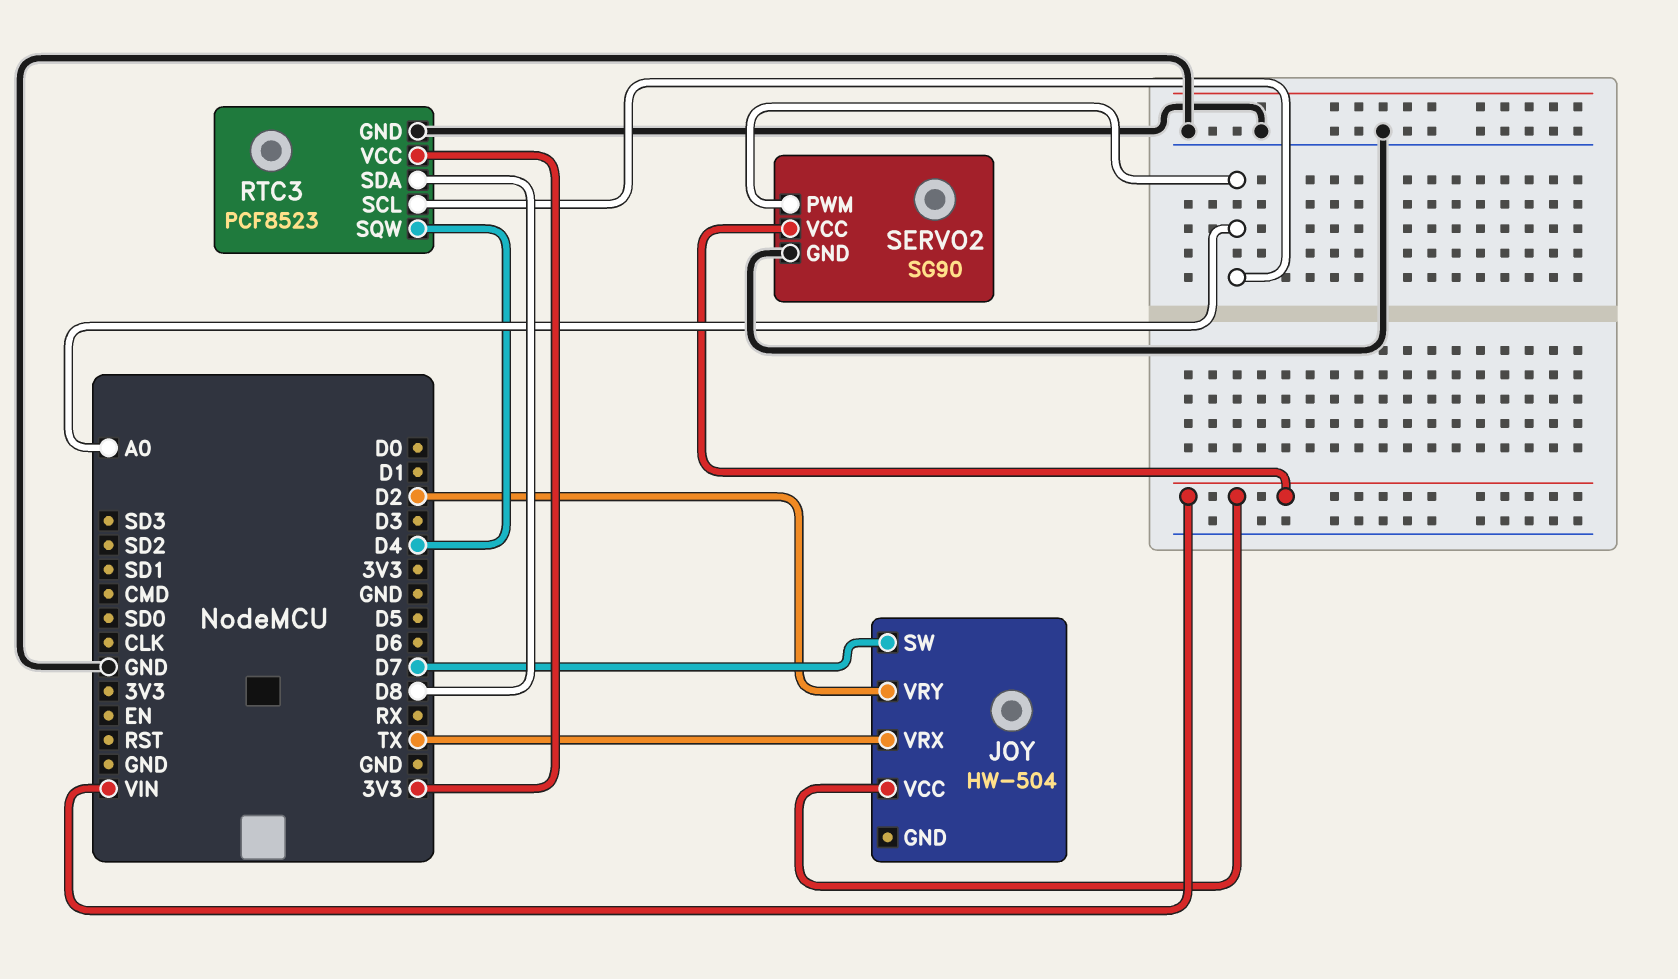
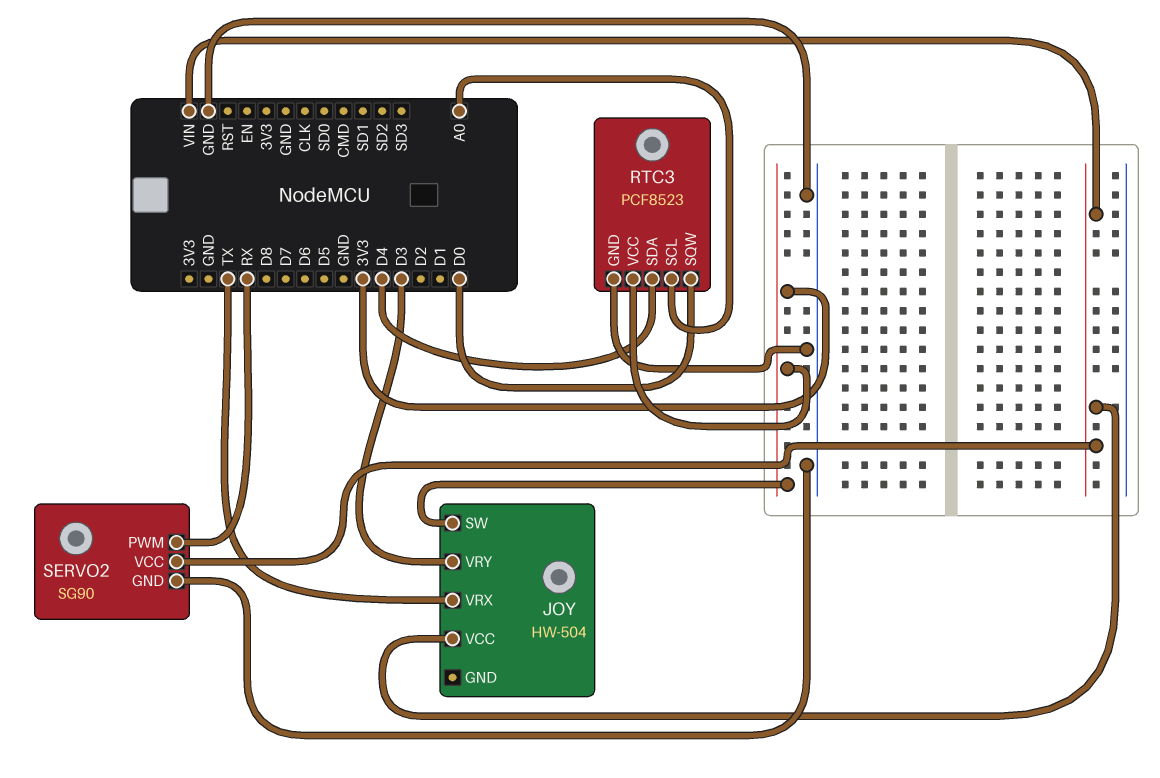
JOY pin SW: D7 -> 3V3
JOY pin VRY: D2 -> D3
RTC3 pin SDA: D8 -> D4
RTC3 pin SQW: D4 -> D0
SERVO2 pin PWM: A0 -> RX

